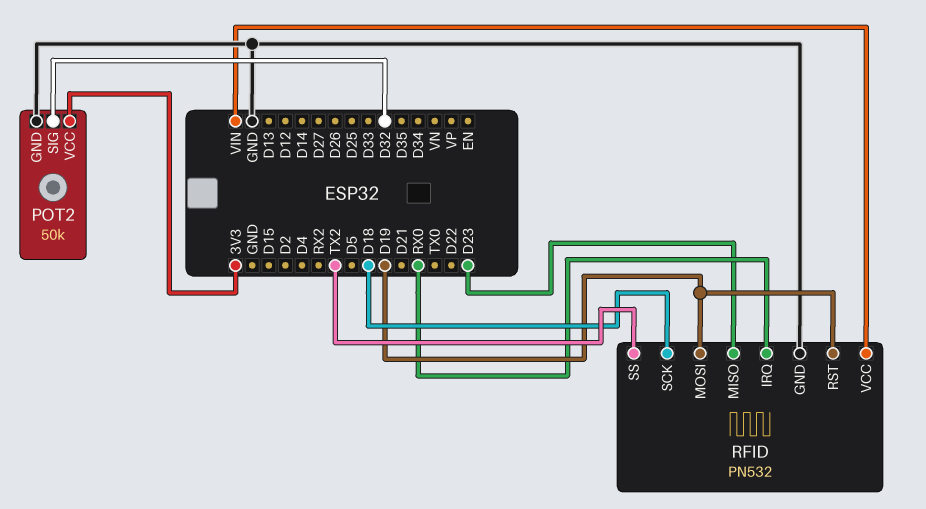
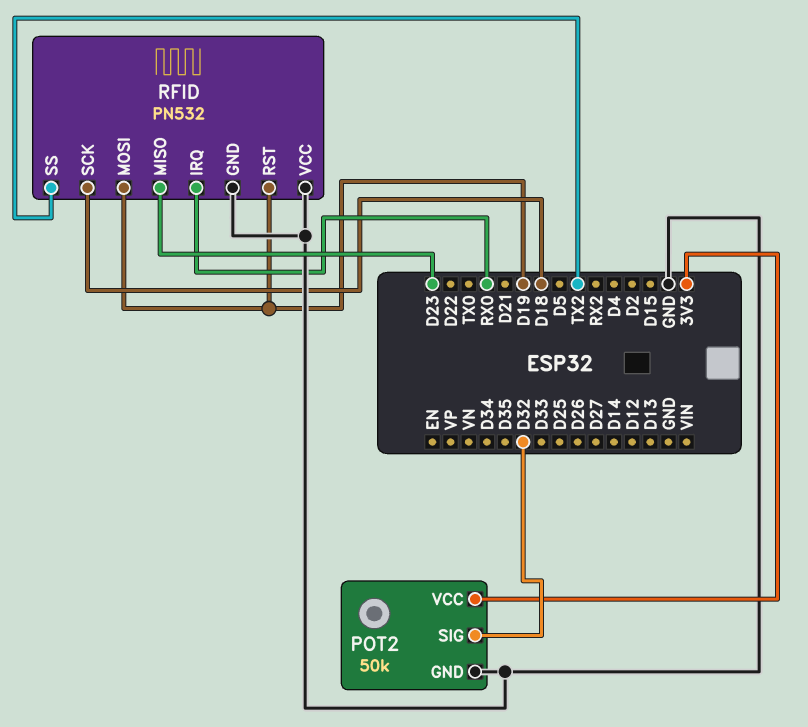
RFID pin VCC: VIN -> GND

